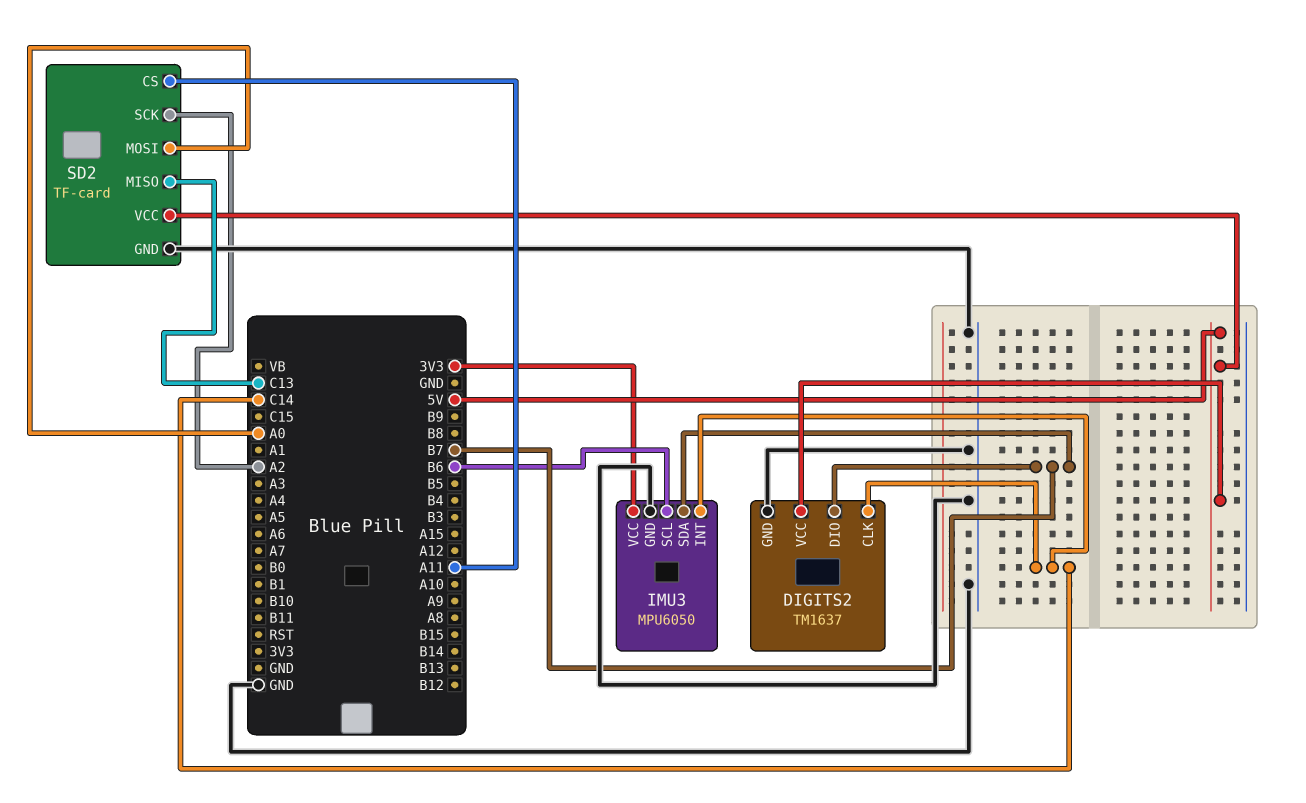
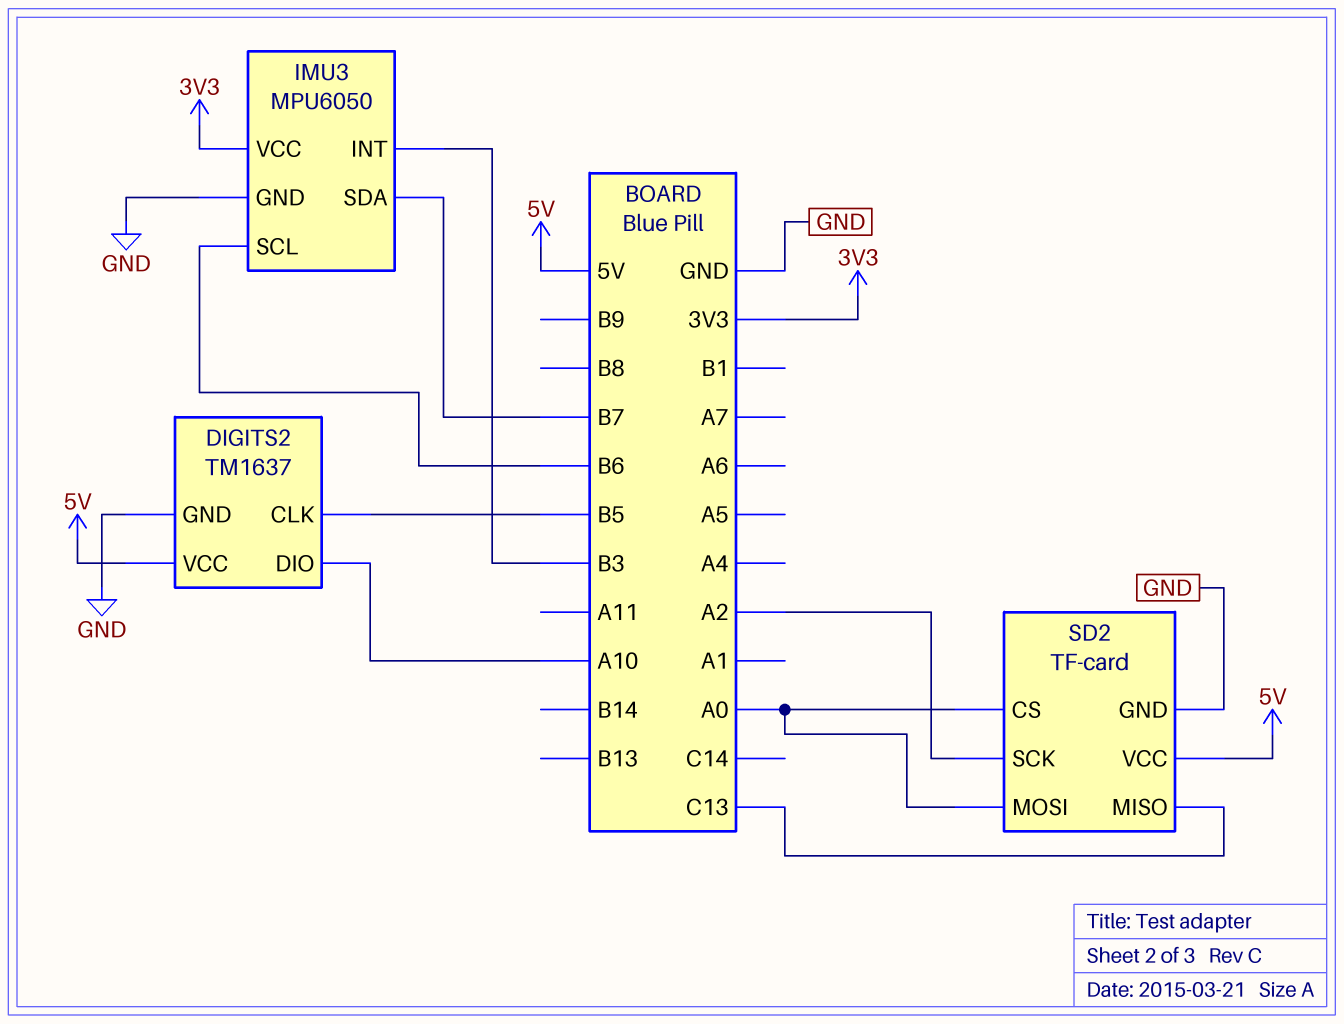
DIGITS2 pin CLK: C14 -> B5
DIGITS2 pin DIO: B7 -> A10
IMU3 pin INT: C14 -> B3
SD2 pin CS: A11 -> A0

